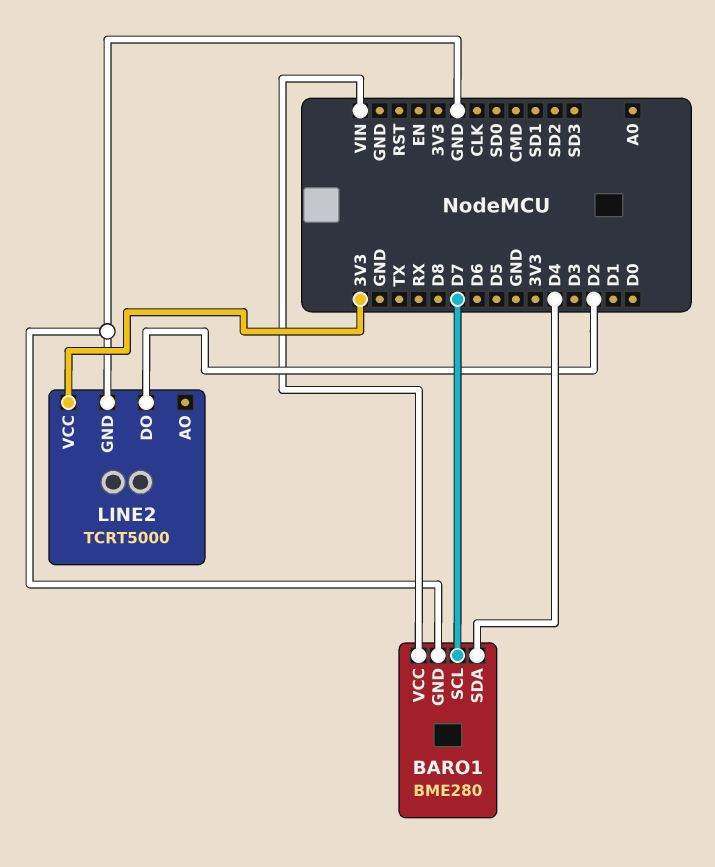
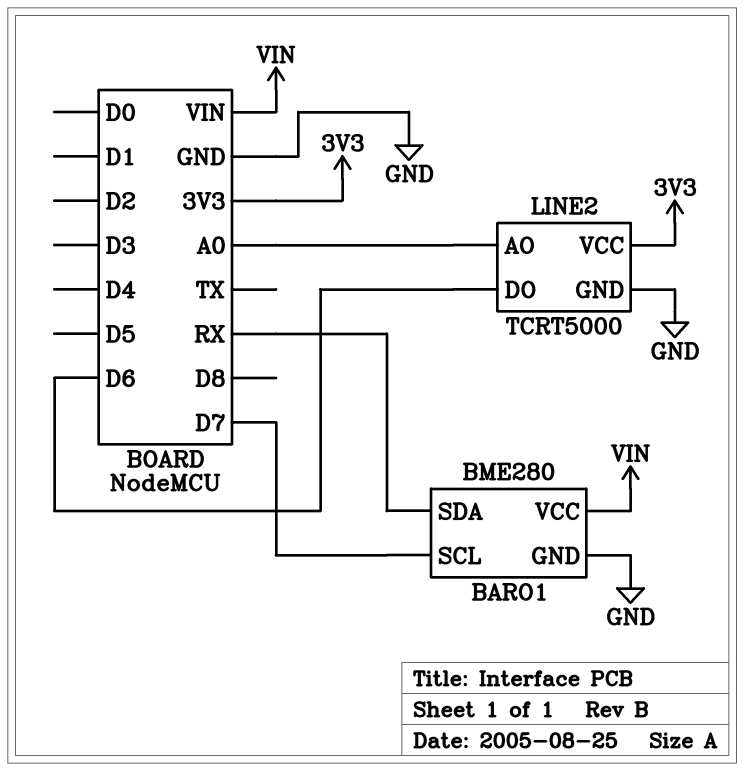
BARO1 pin SDA: D4 -> RX
LINE2 pin AO: none -> A0
LINE2 pin DO: D2 -> D6

